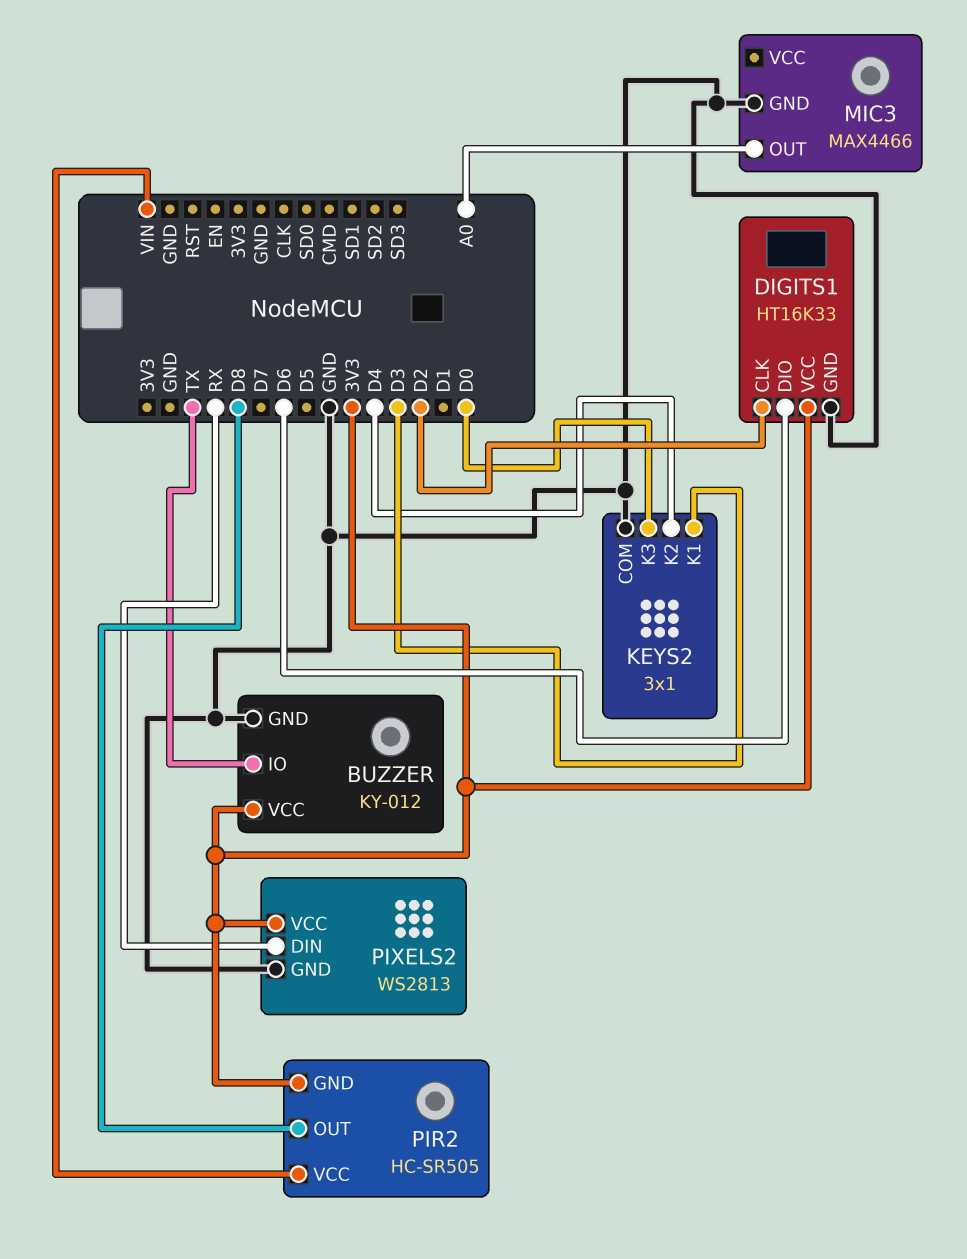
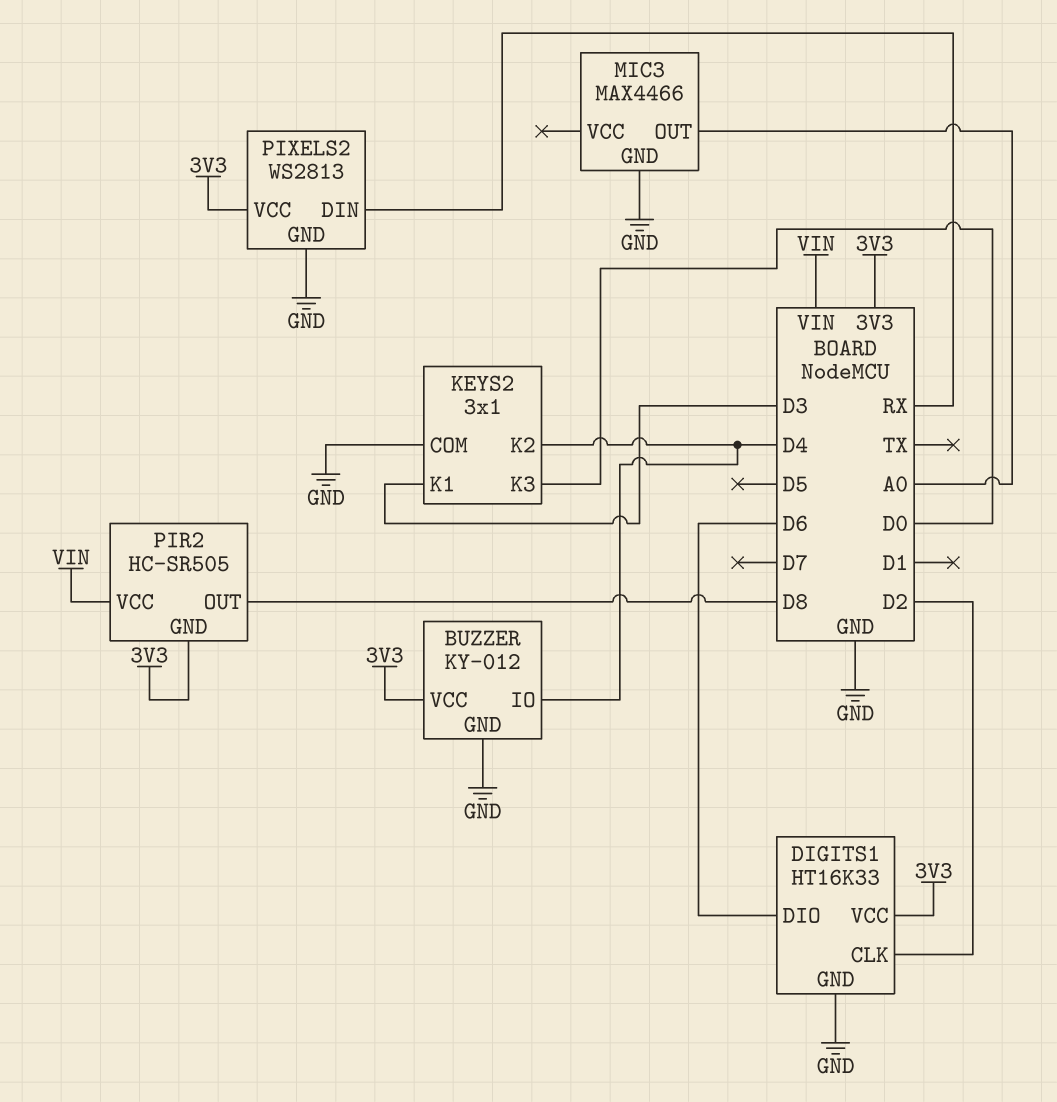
BUZZER pin IO: TX -> D4

